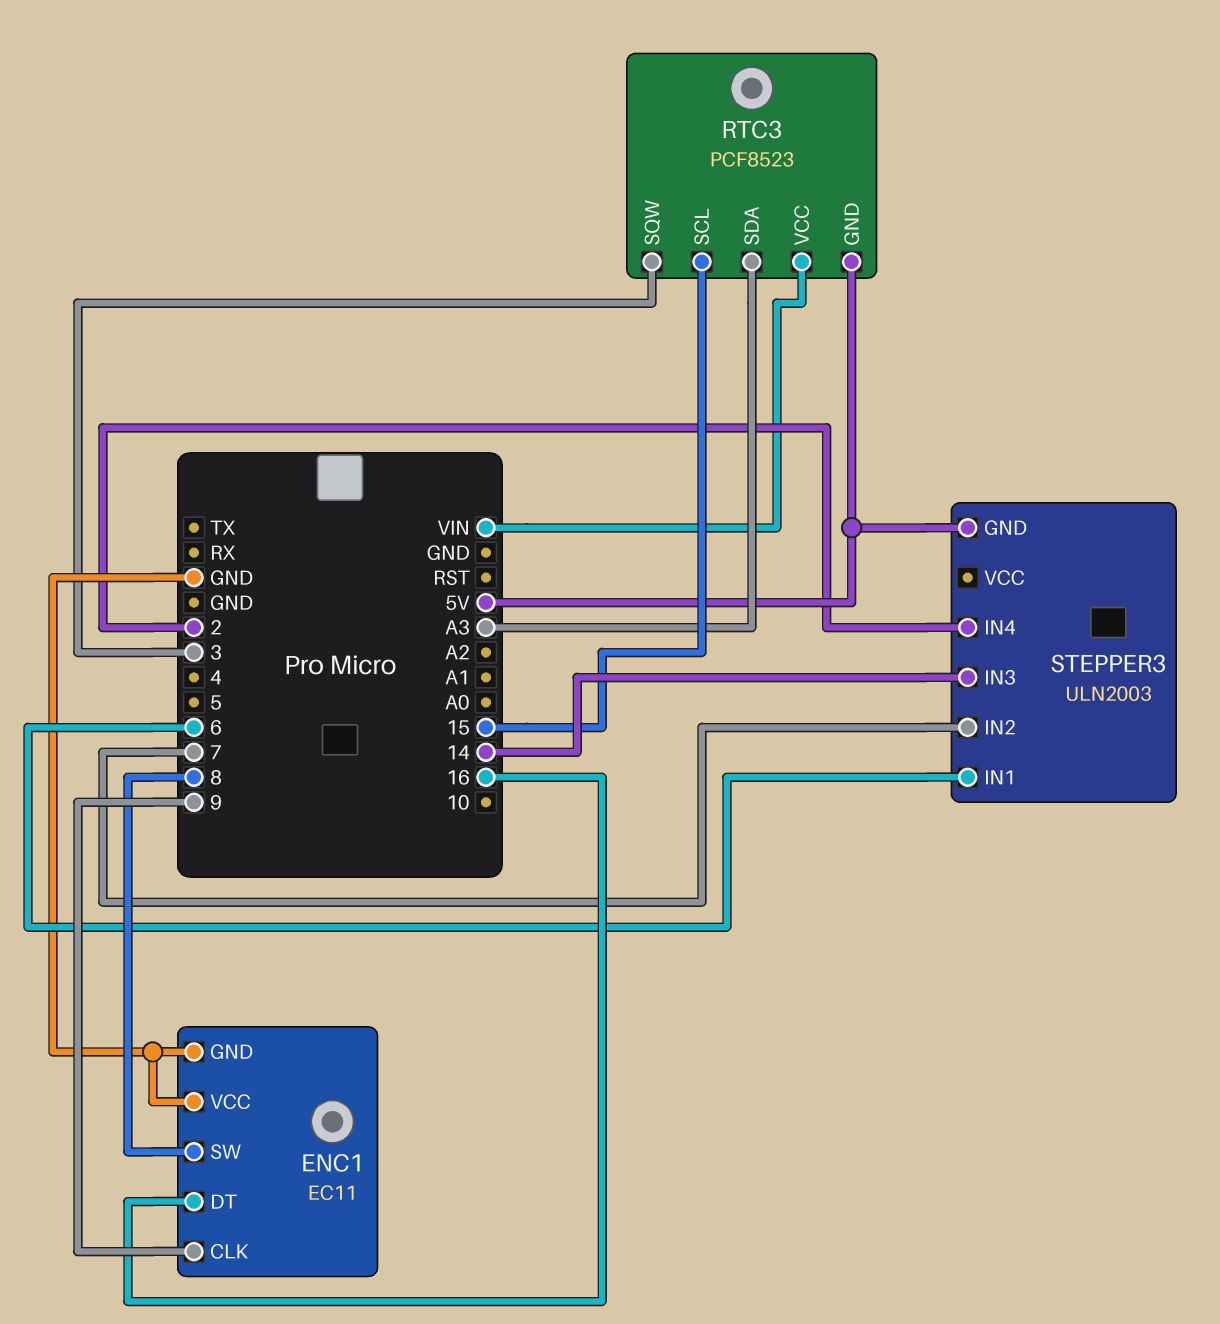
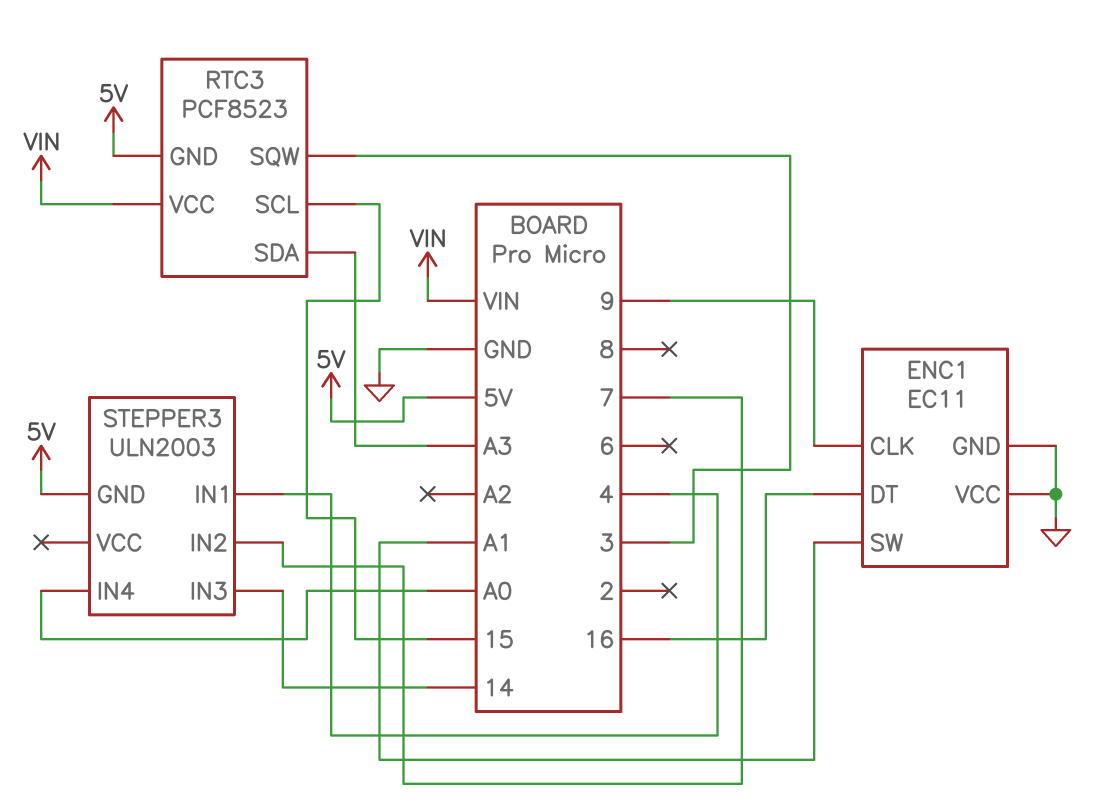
ENC1 pin SW: 8 -> A1
STEPPER3 pin IN1: 6 -> 4
STEPPER3 pin IN4: 2 -> A0

